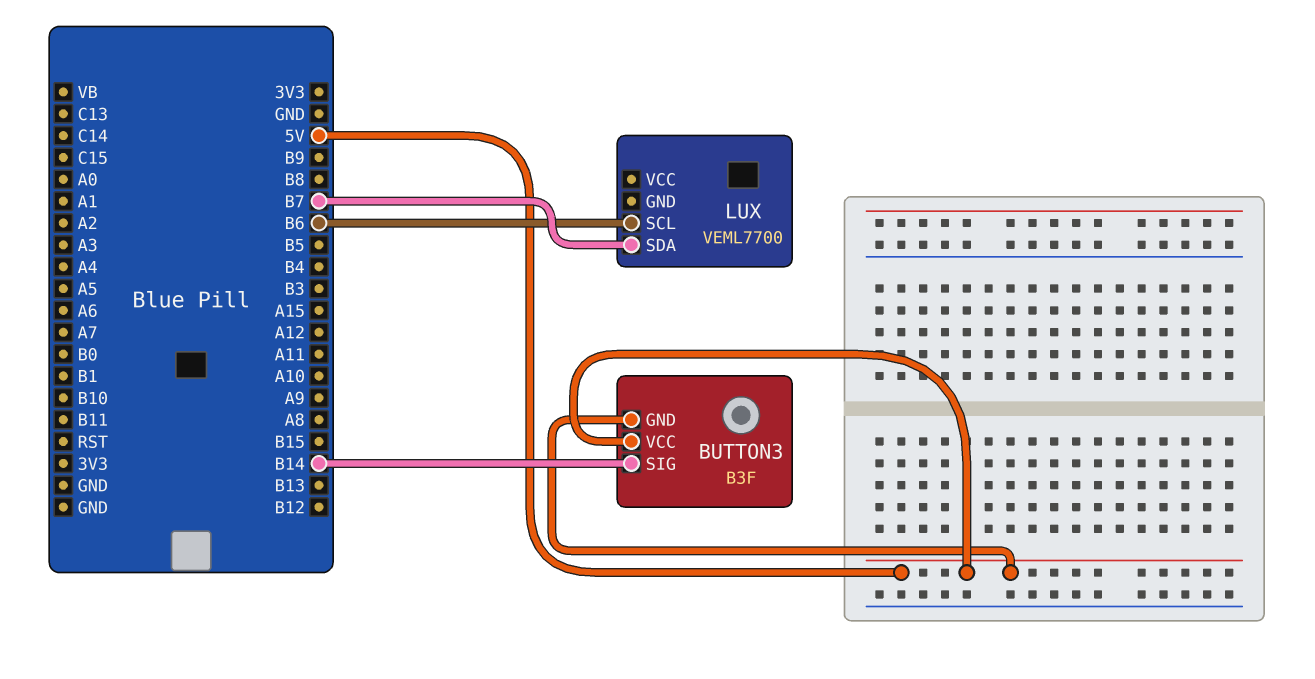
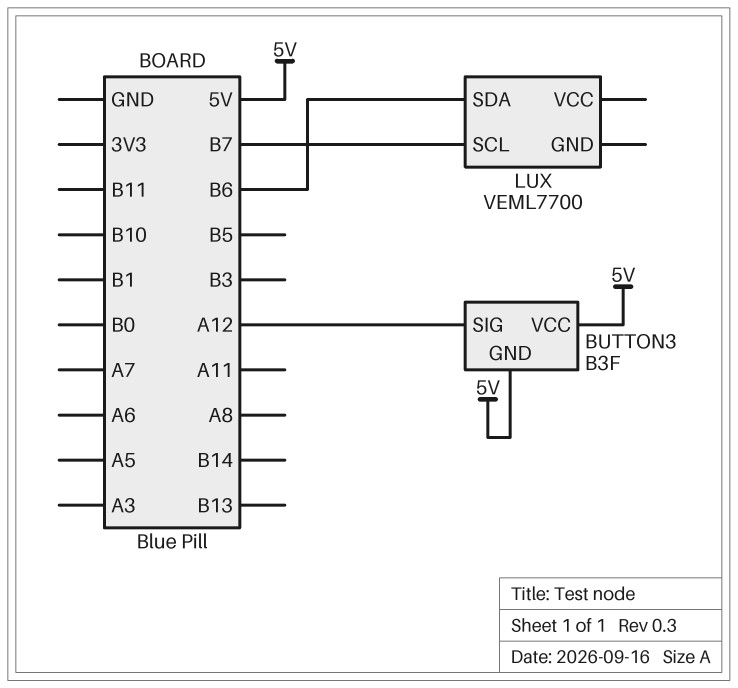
BUTTON3 pin SIG: B14 -> A12
LUX pin SCL: B6 -> B7
LUX pin SDA: B7 -> B6

